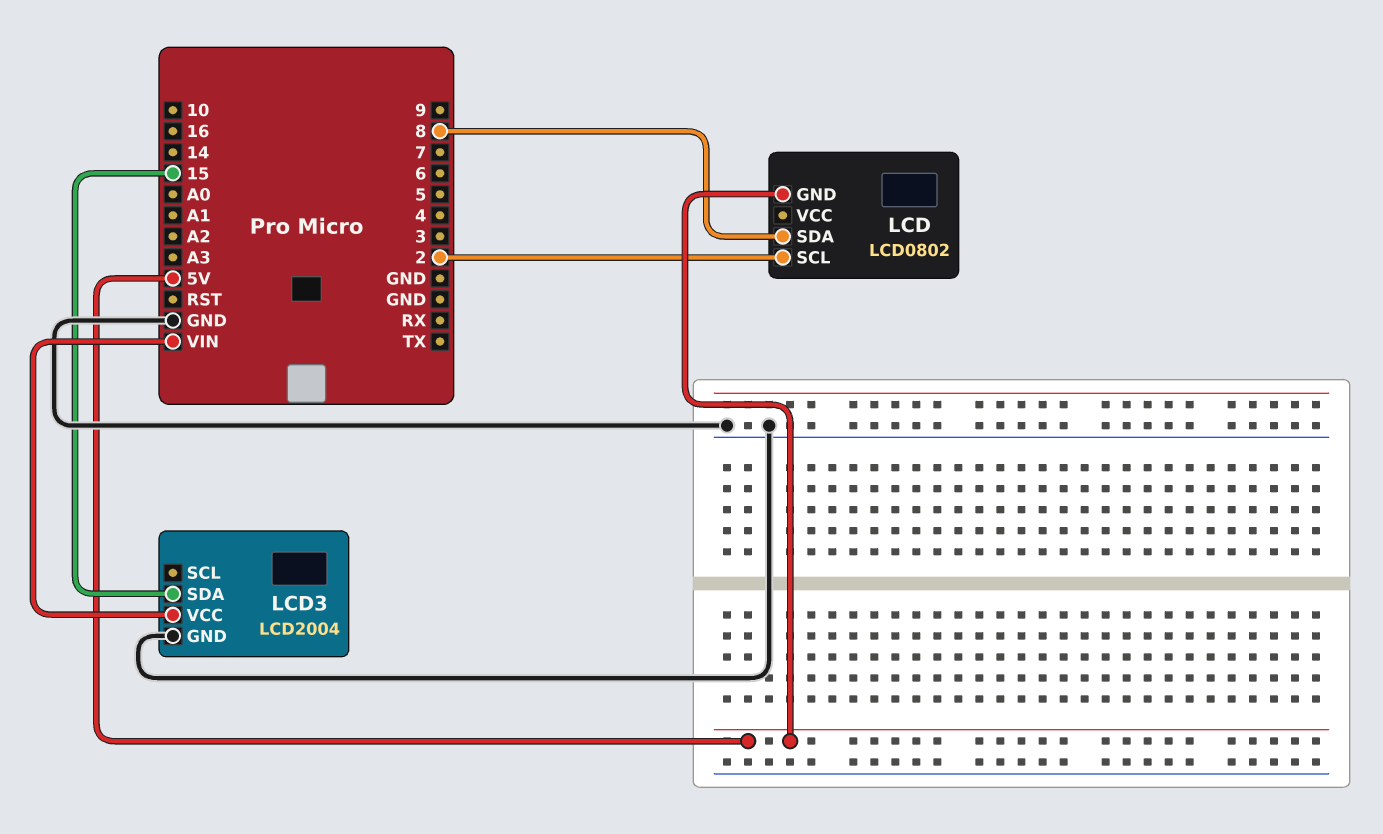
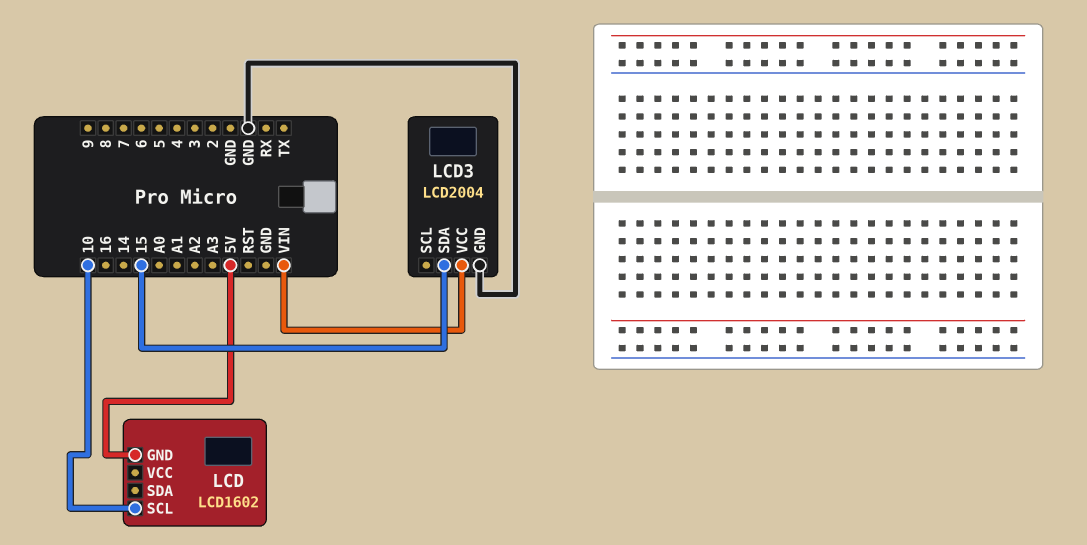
LCD: LCD0802 -> LCD1602
LCD pin SCL: 2 -> 10
LCD pin SDA: 8 -> none

